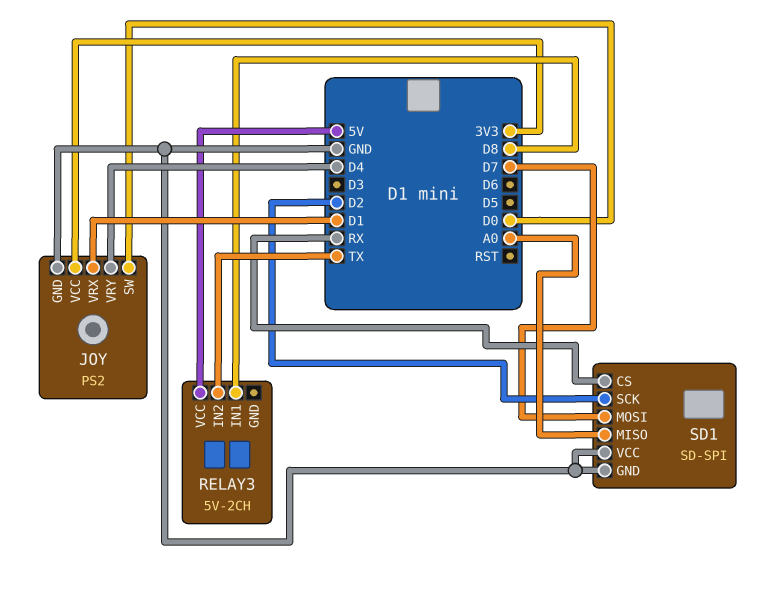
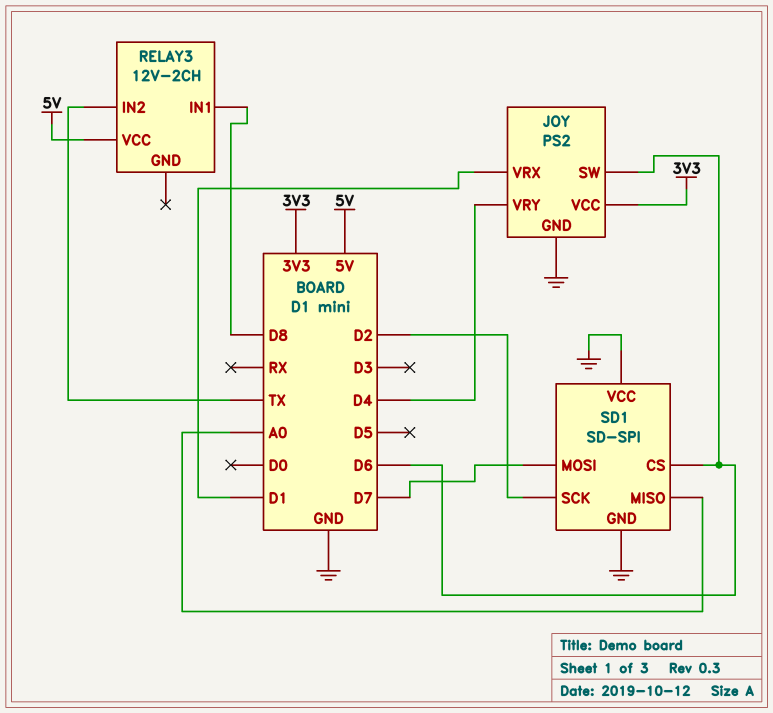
JOY pin SW: D0 -> D6
RELAY3: 5V-2CH -> 12V-2CH
SD1 pin CS: RX -> D6

